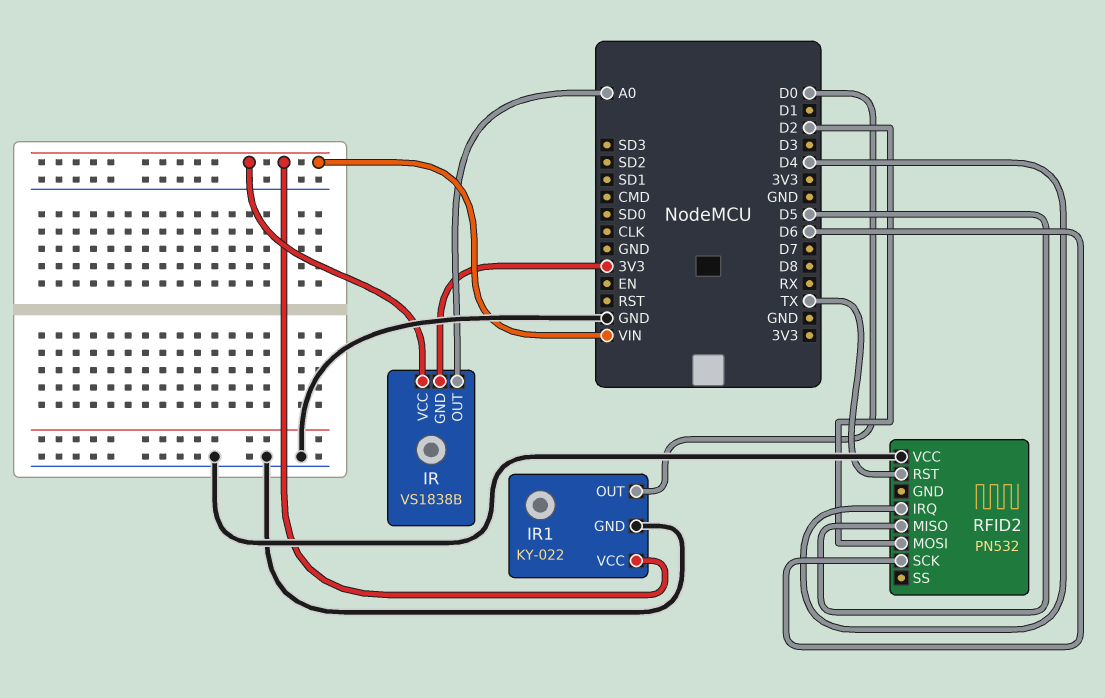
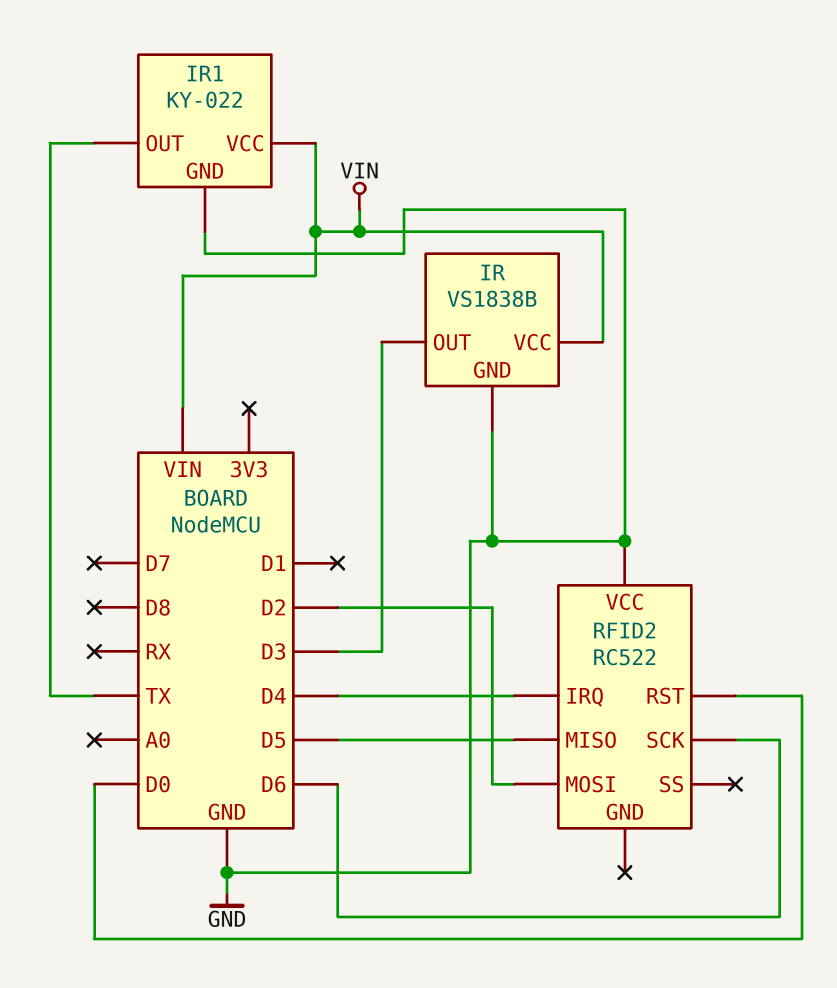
IR pin GND: 3V3 -> GND
IR pin OUT: A0 -> D3
IR1 pin OUT: D0 -> TX
RFID2: PN532 -> RC522
RFID2 pin RST: TX -> D0

